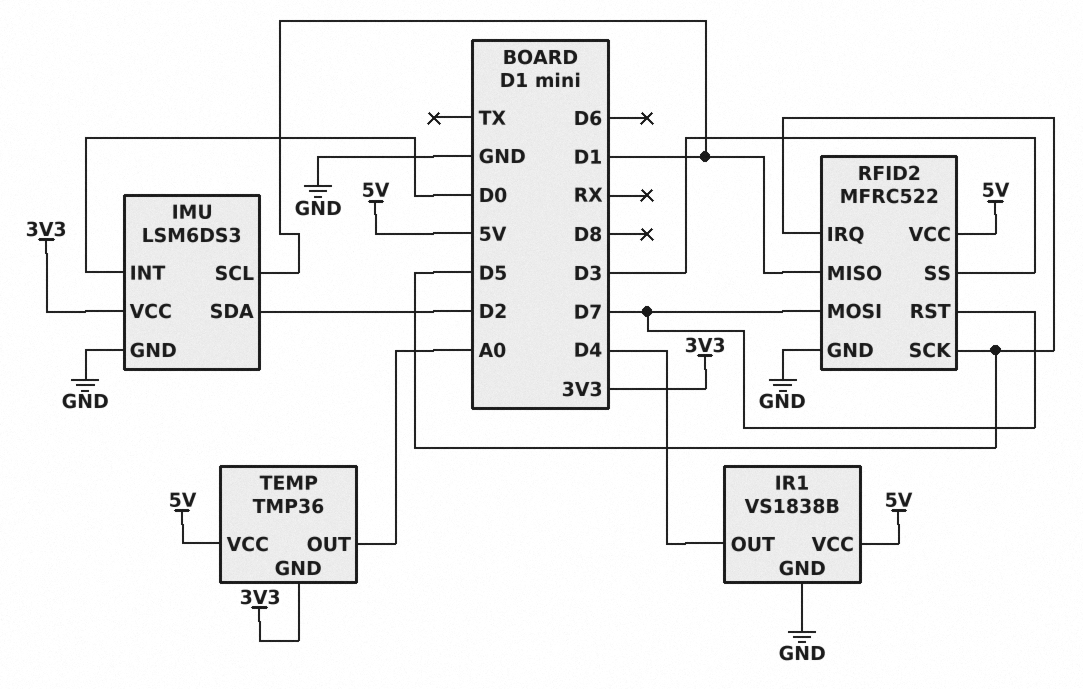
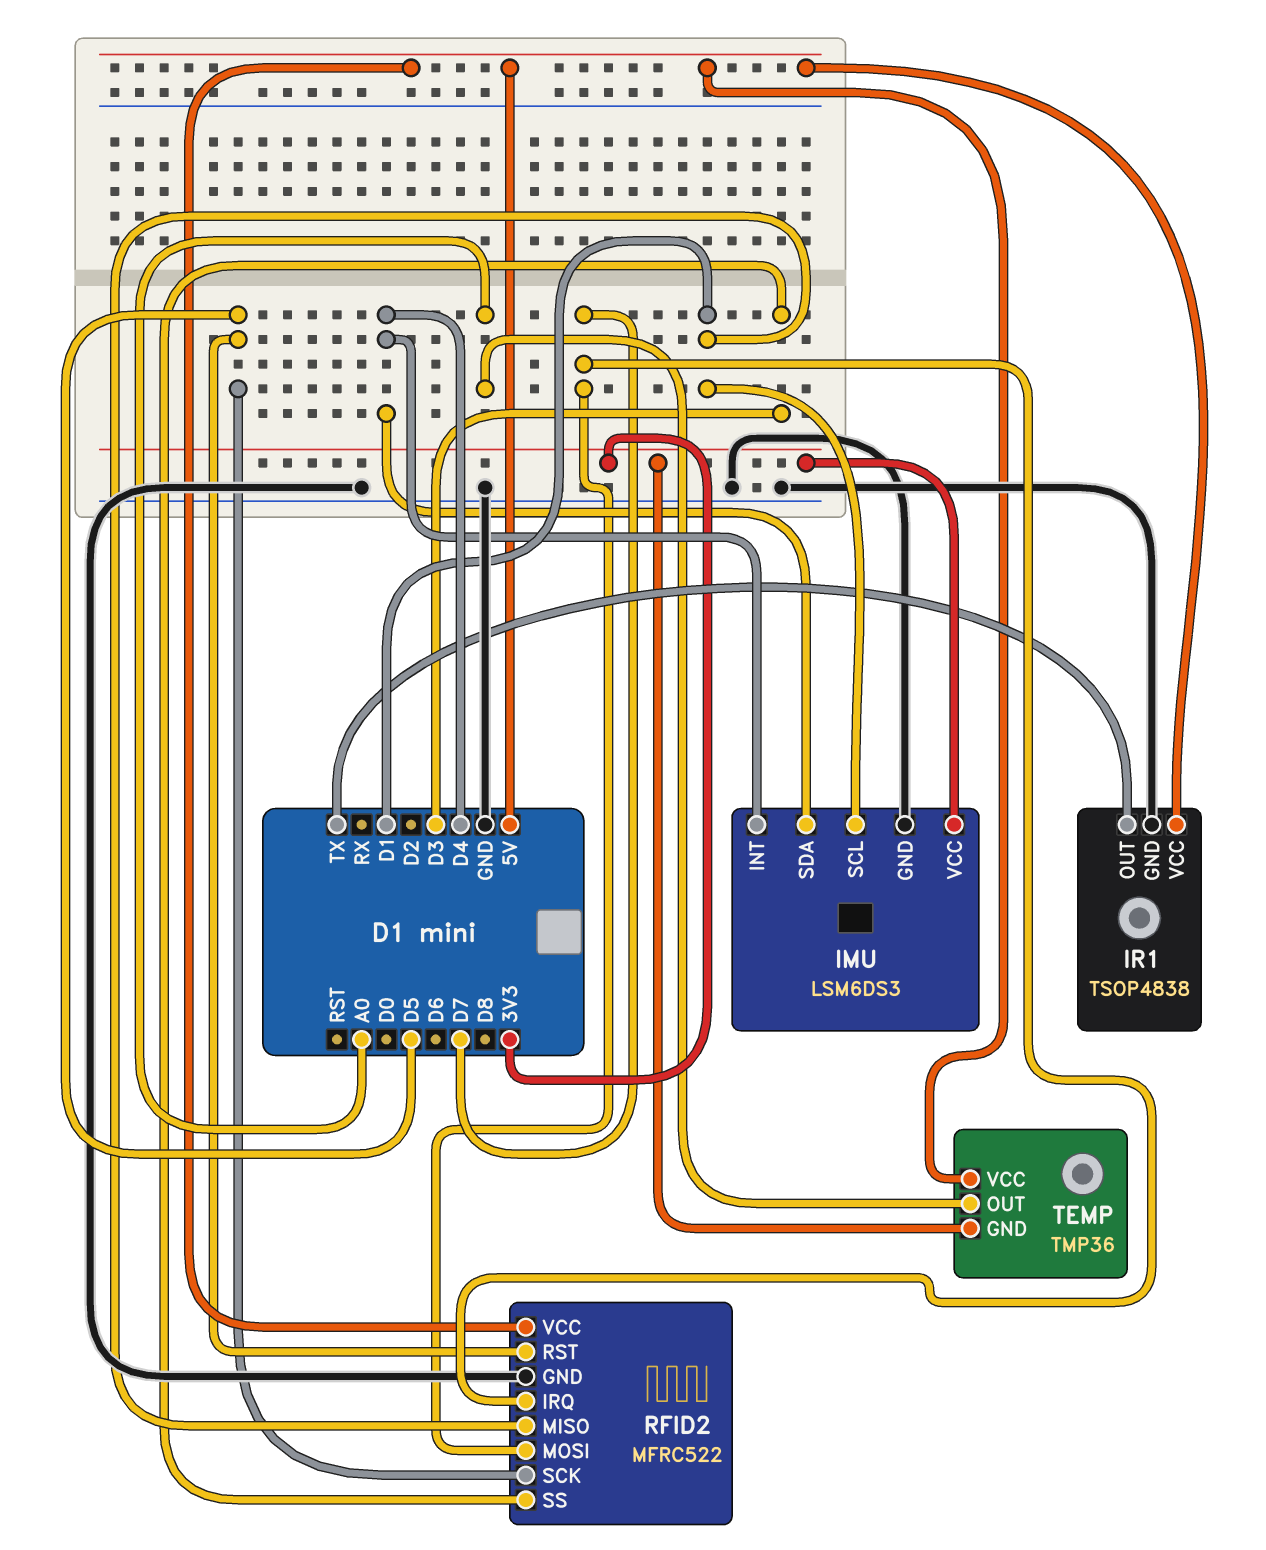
IMU pin INT: D0 -> D4
IMU pin SDA: D2 -> D4
IR1: VS1838B -> TSOP4838
IR1 pin OUT: D4 -> TX
RFID2 pin IRQ: D5 -> D7
RFID2 pin RST: D7 -> D5

